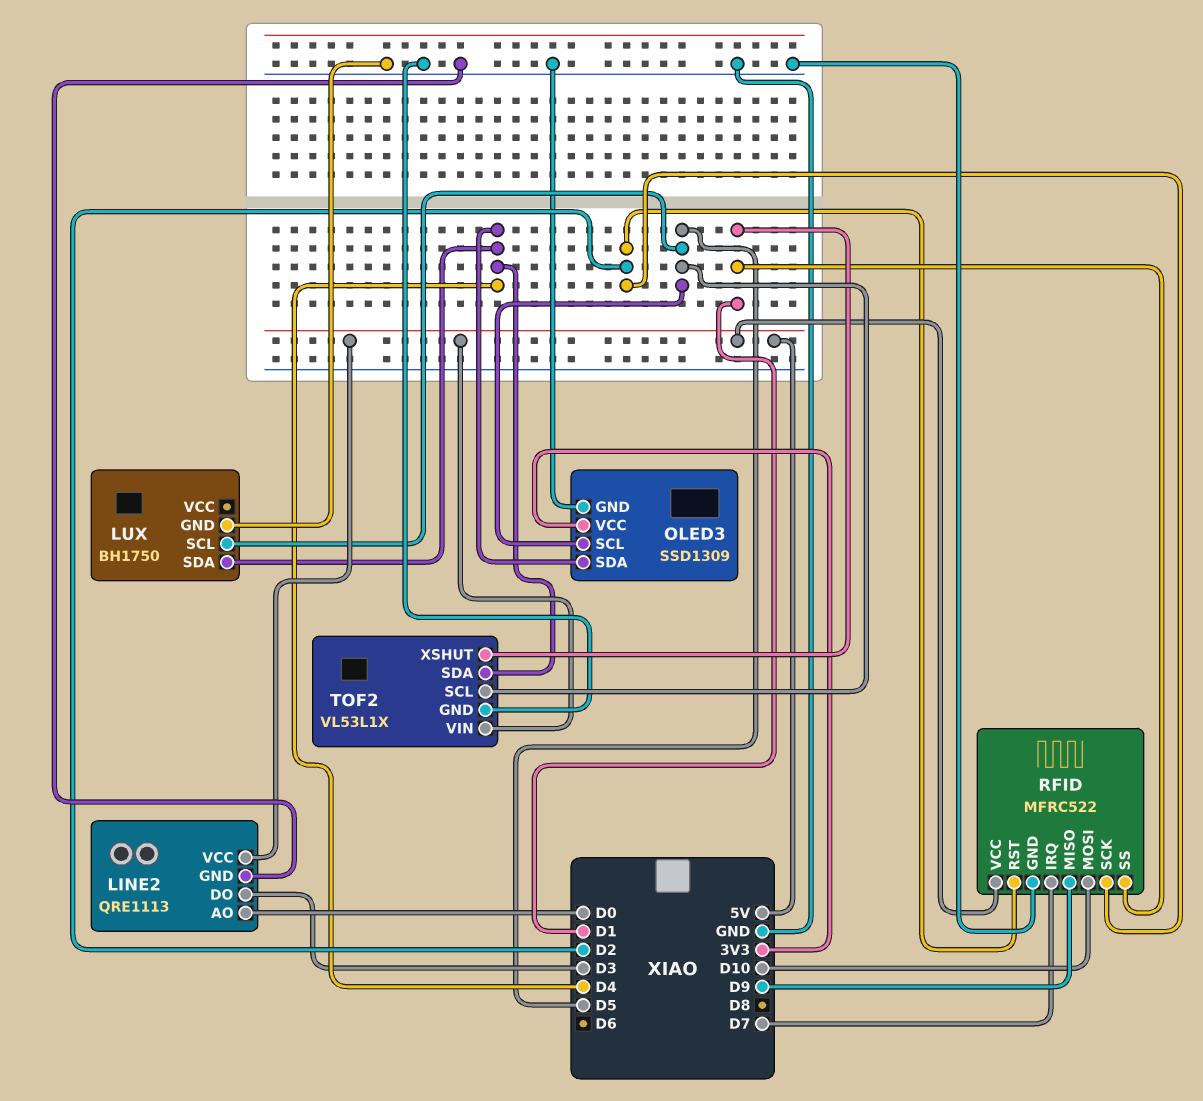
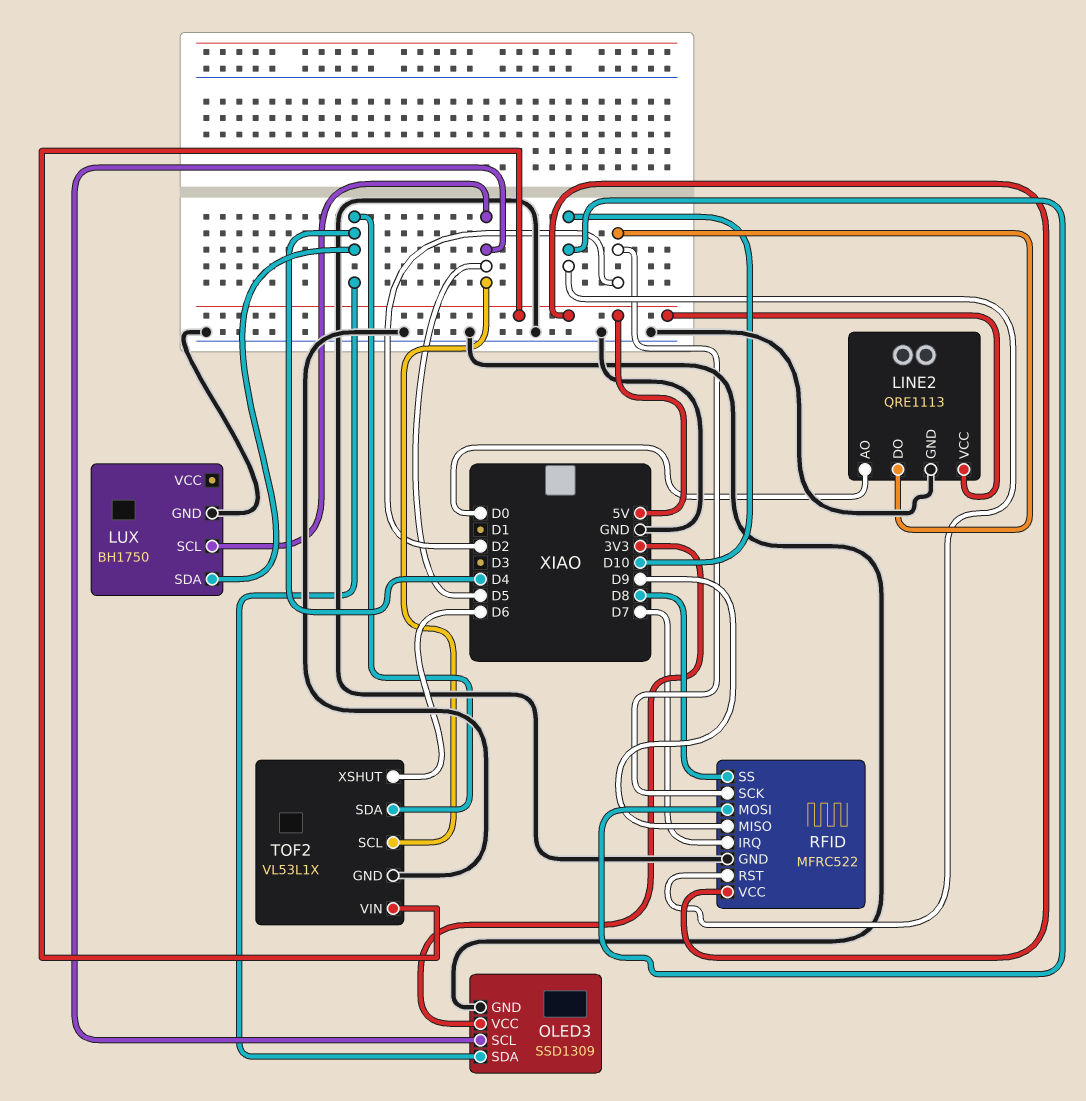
LINE2 pin DO: D3 -> D2
RFID pin RST: D2 -> D10
RFID pin SS: D1 -> D8
TOF2 pin XSHUT: D1 -> D6

